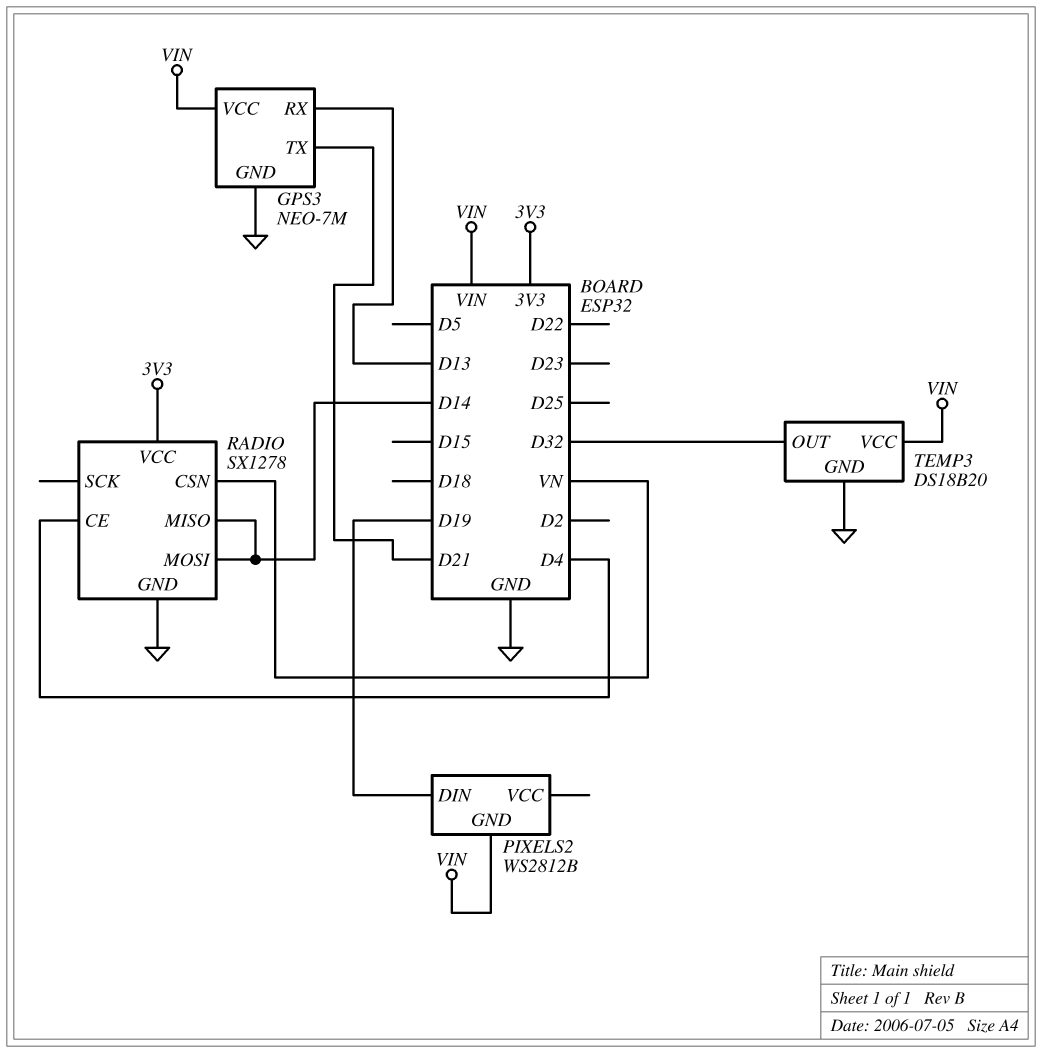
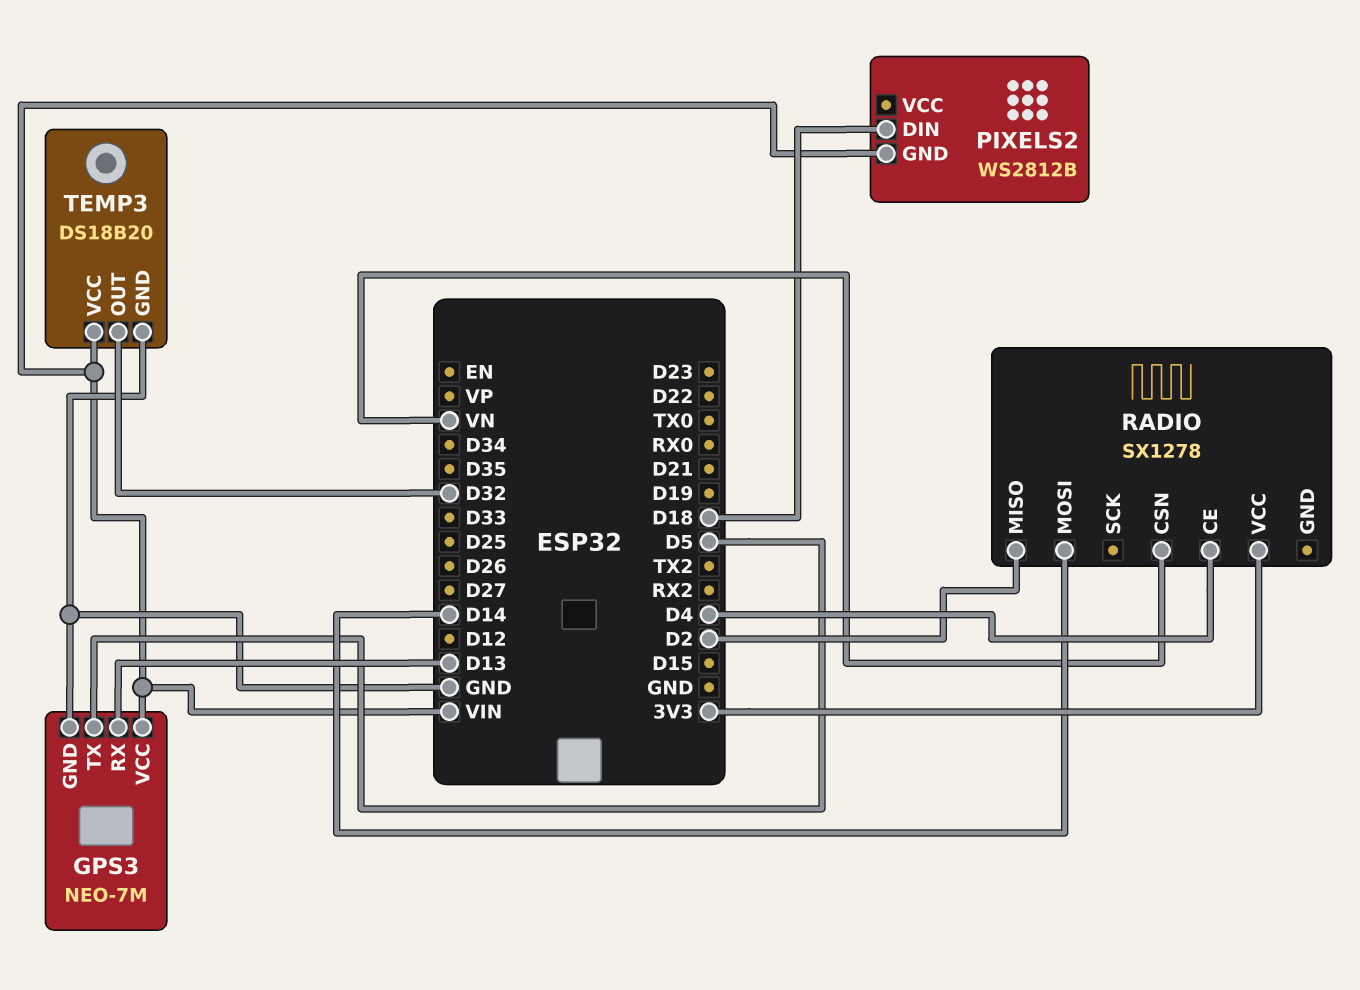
GPS3 pin TX: D21 -> D5
PIXELS2 pin DIN: D19 -> D18
RADIO pin GND: GND -> none
RADIO pin MISO: D14 -> D2

